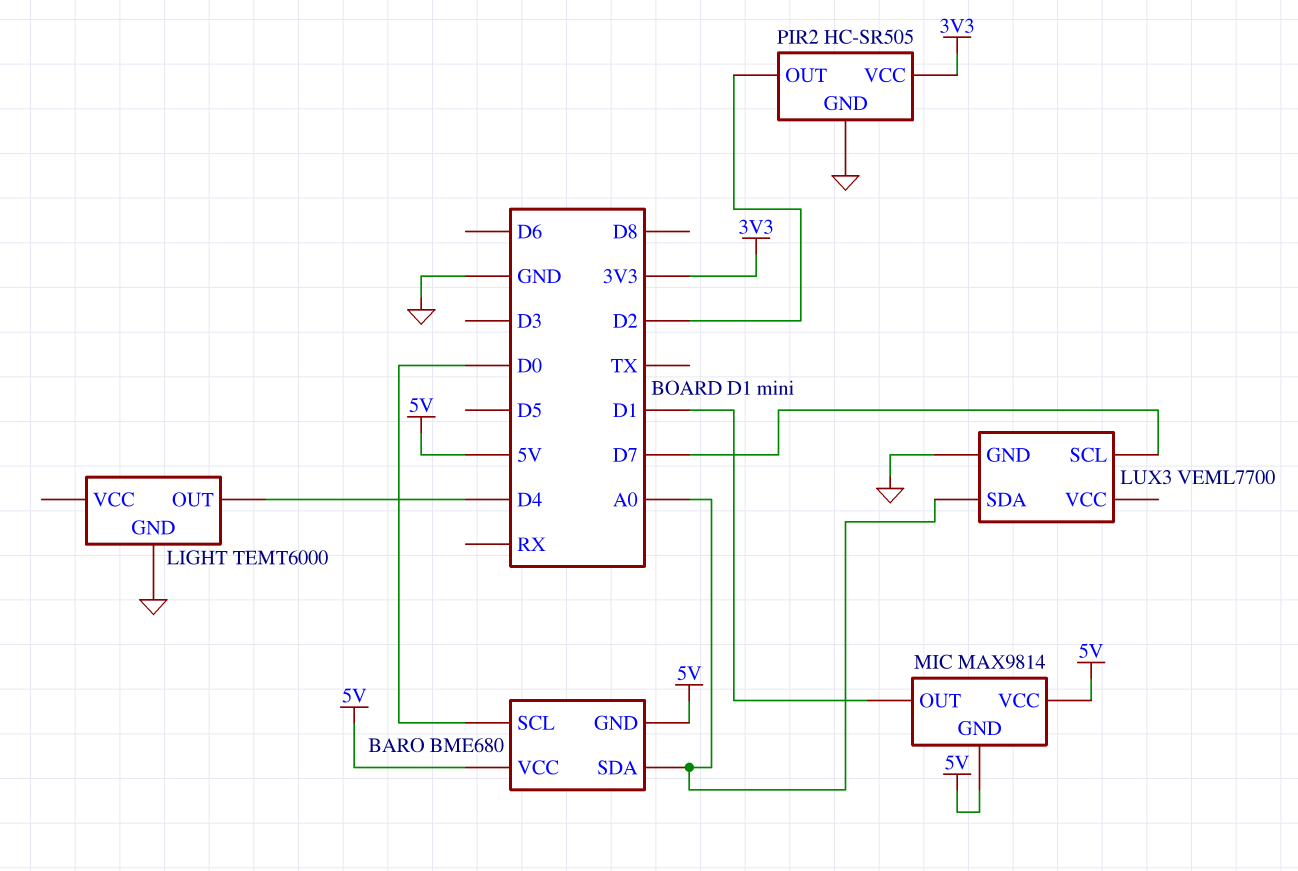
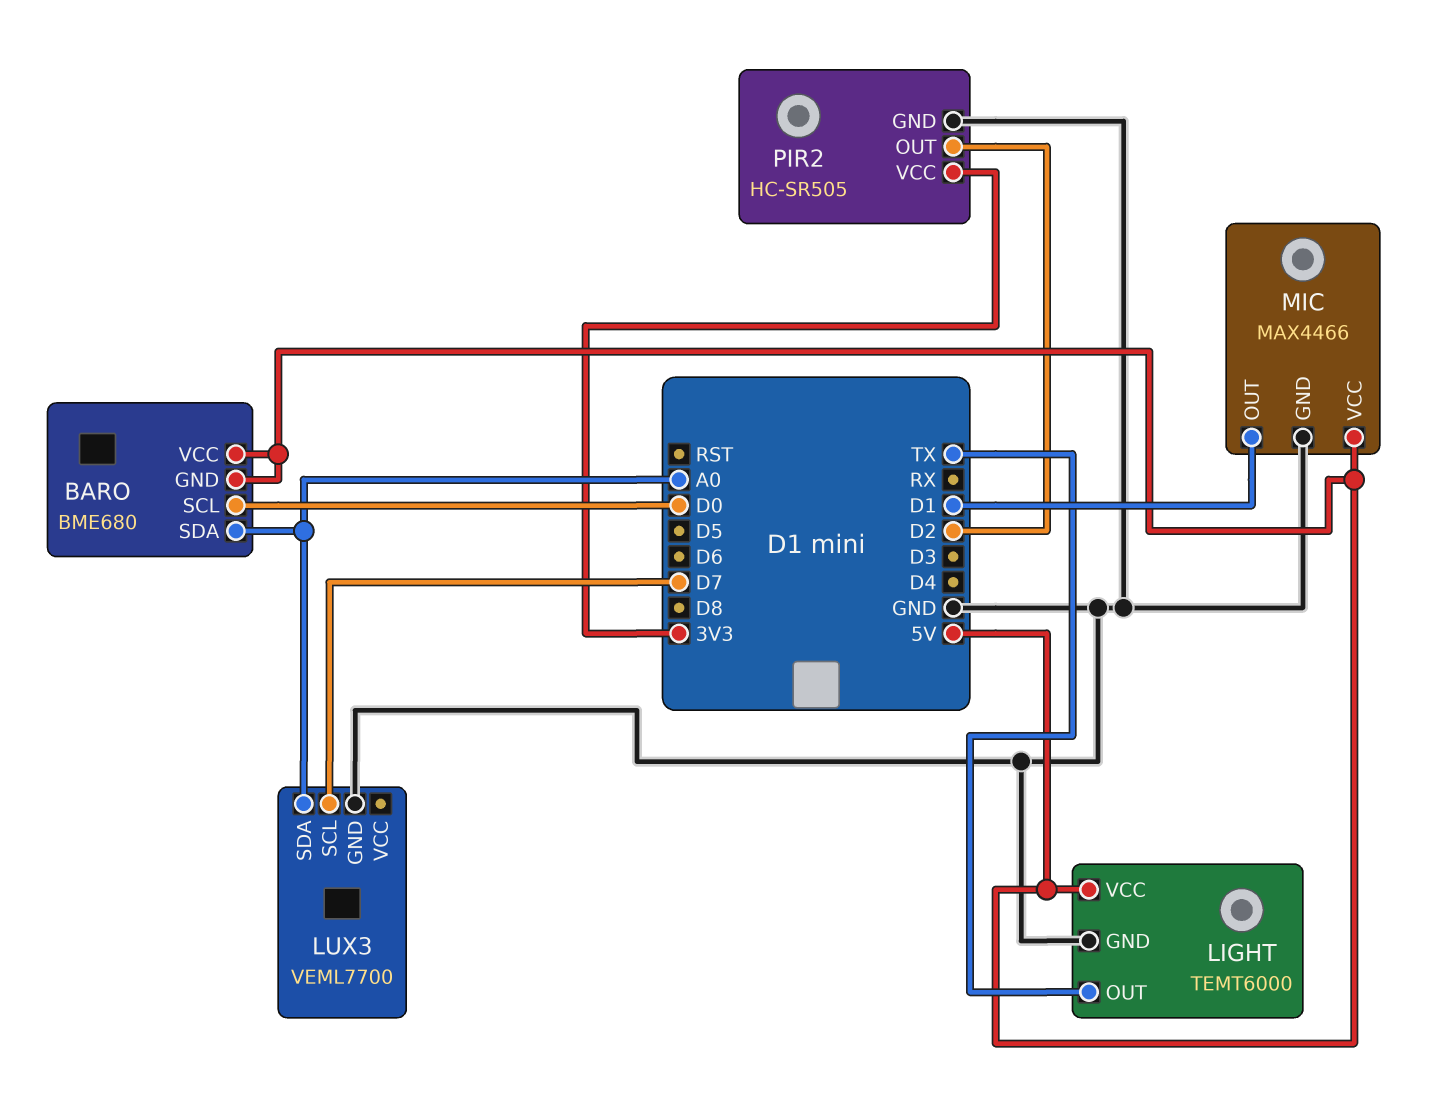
LIGHT pin OUT: D4 -> TX
LIGHT pin VCC: none -> 5V
MIC: MAX9814 -> MAX4466
MIC pin GND: 5V -> GND

